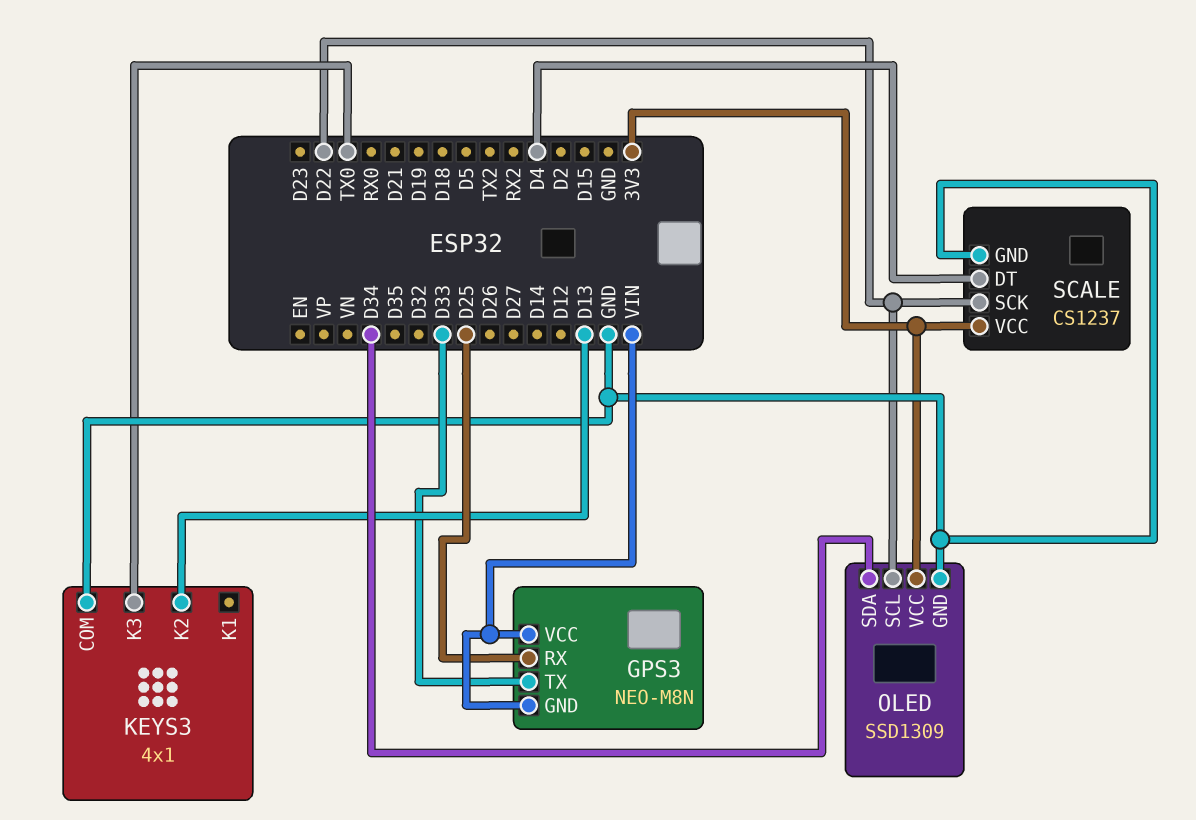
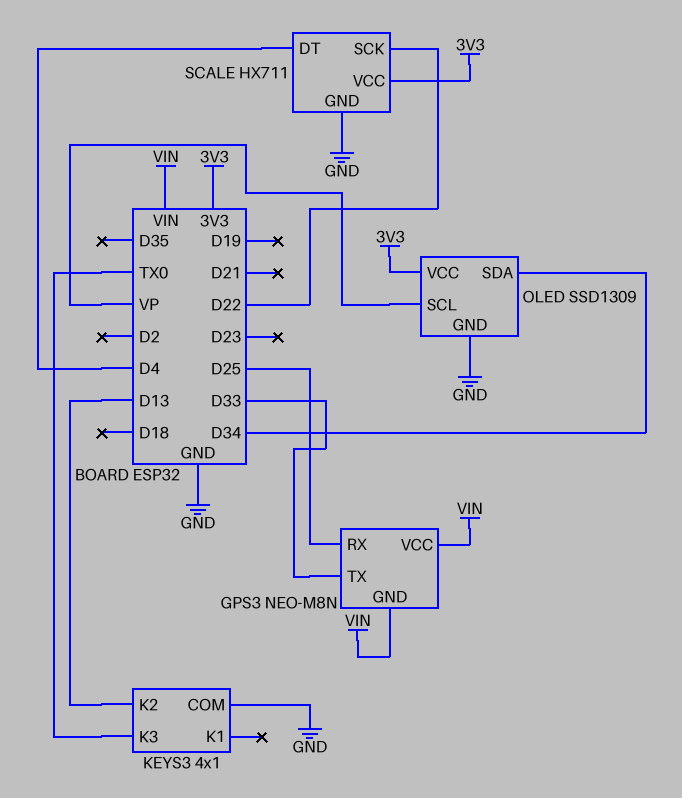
OLED pin SCL: D22 -> VP
SCALE: CS1237 -> HX711

